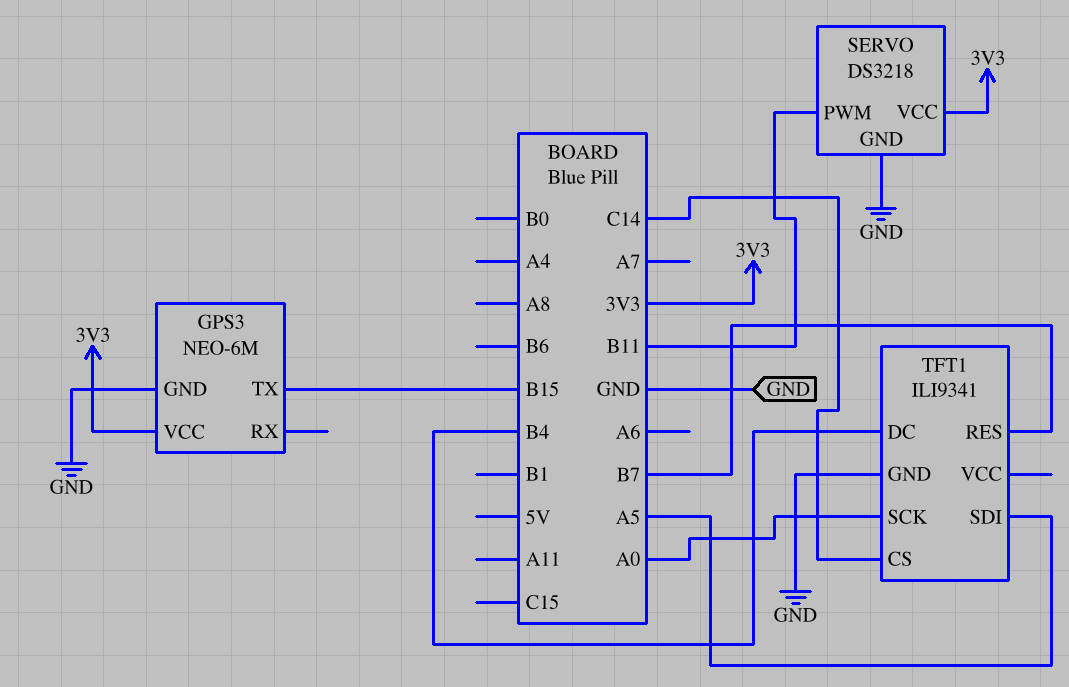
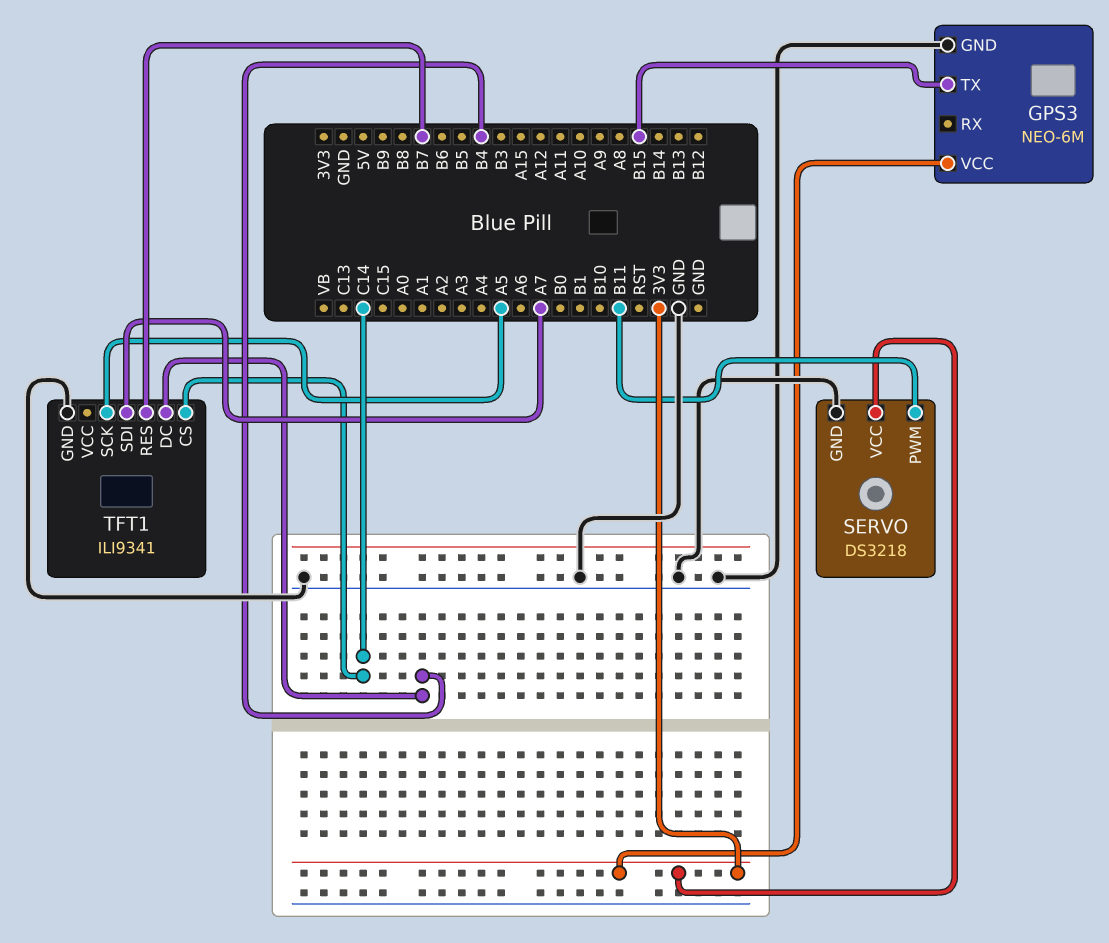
TFT1 pin SCK: A0 -> A5
TFT1 pin SDI: A5 -> A7

